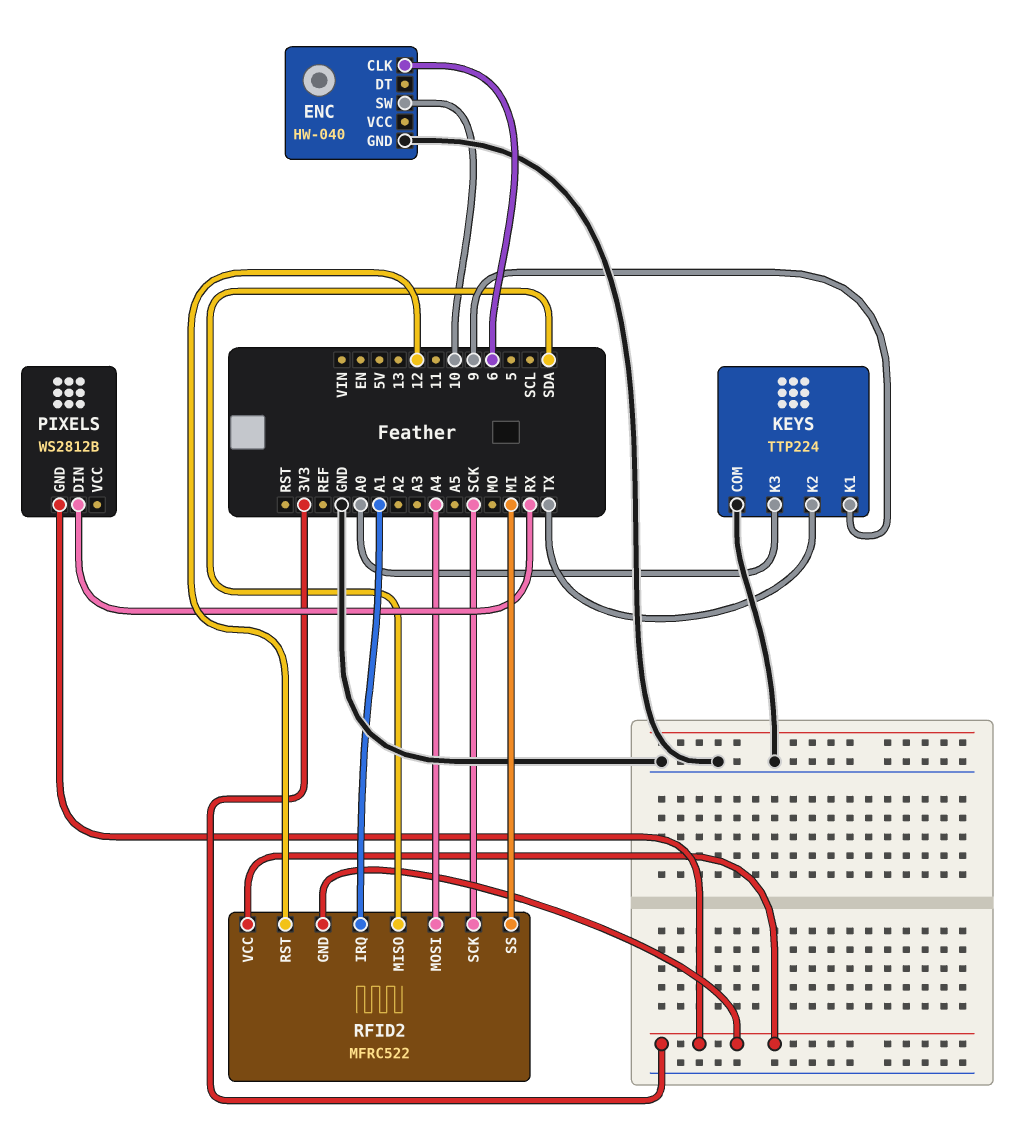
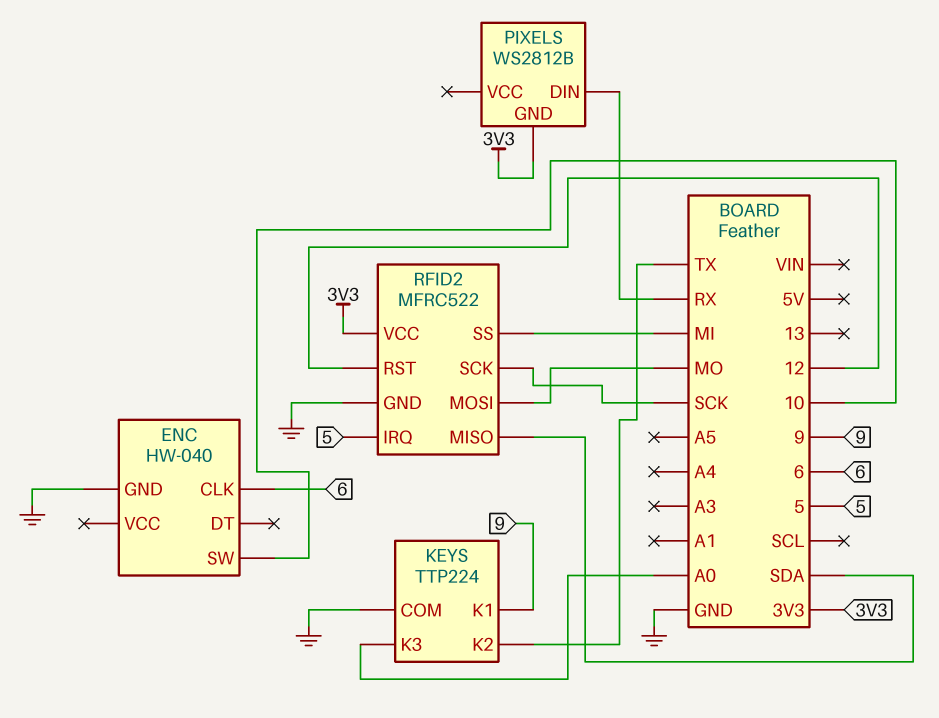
RFID2 pin GND: 3V3 -> GND
RFID2 pin IRQ: A1 -> 5
RFID2 pin MOSI: A4 -> MO

